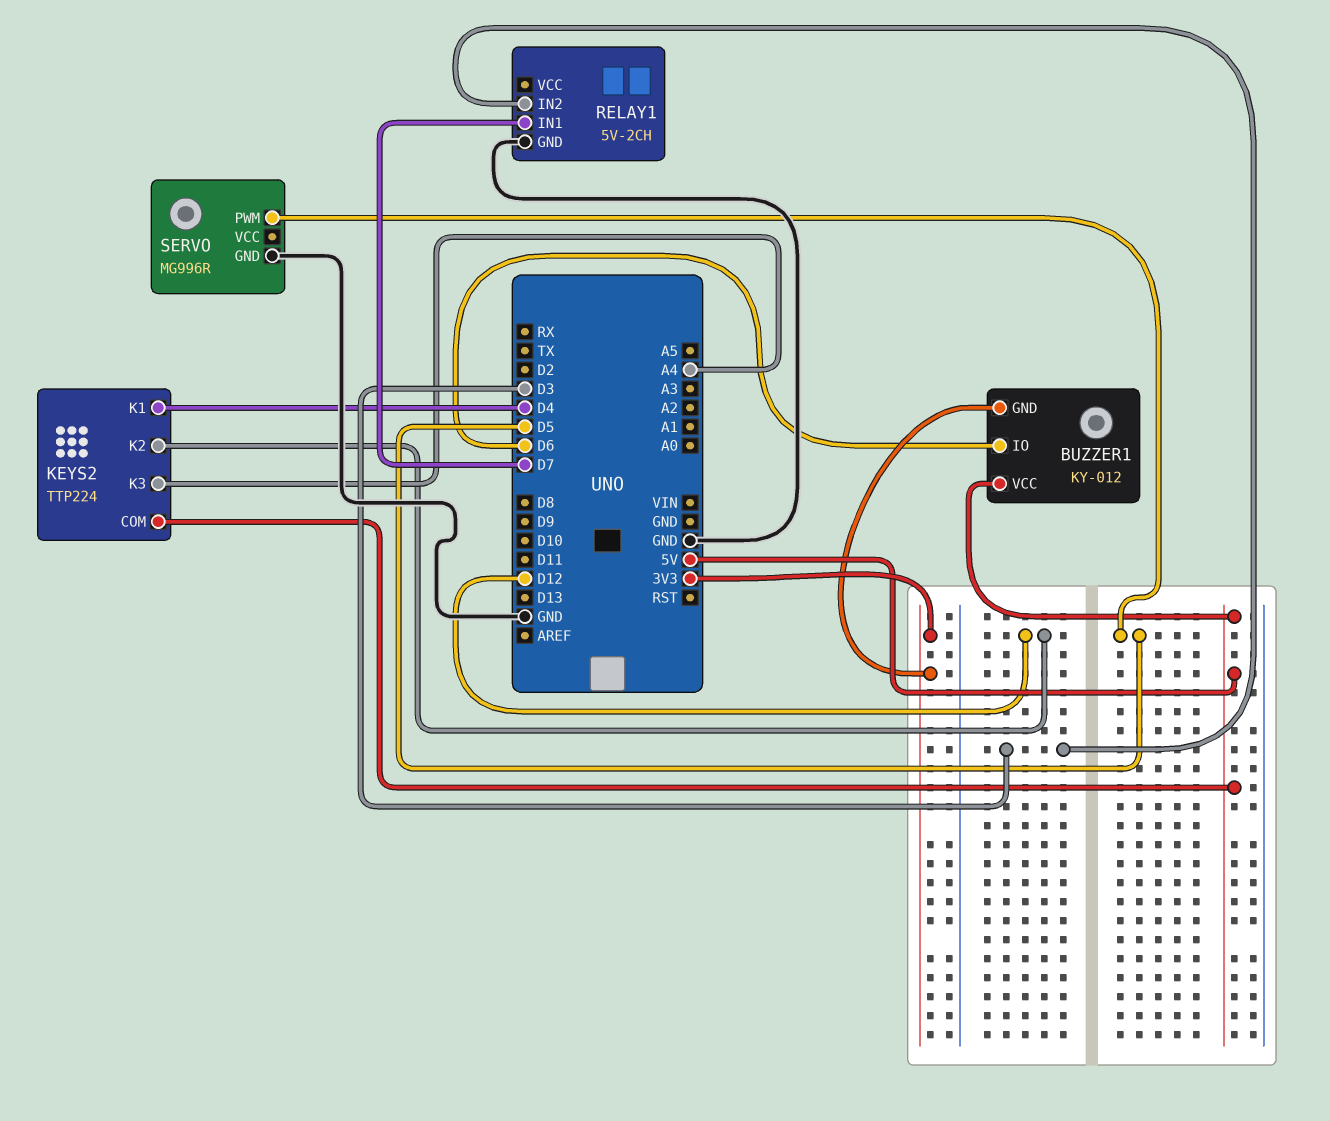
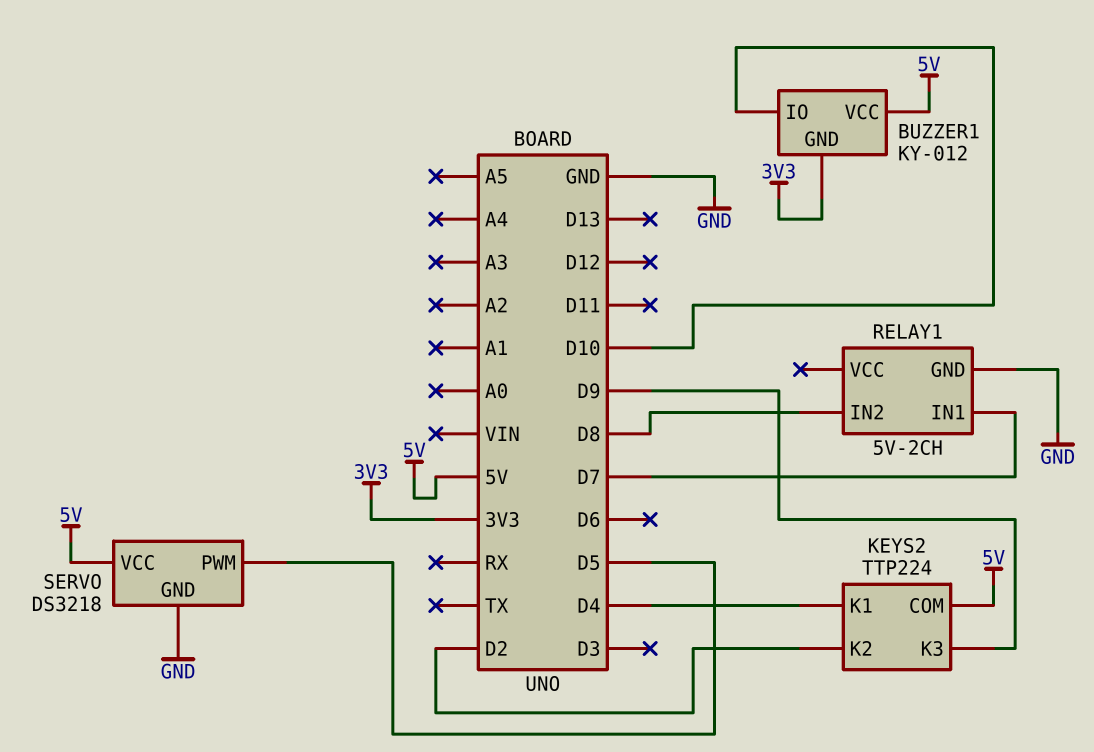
BUZZER1 pin IO: D6 -> D10
KEYS2 pin K2: D12 -> D2
KEYS2 pin K3: A4 -> D9
RELAY1 pin IN2: D3 -> D8
SERVO: MG996R -> DS3218
SERVO pin VCC: none -> 5V

